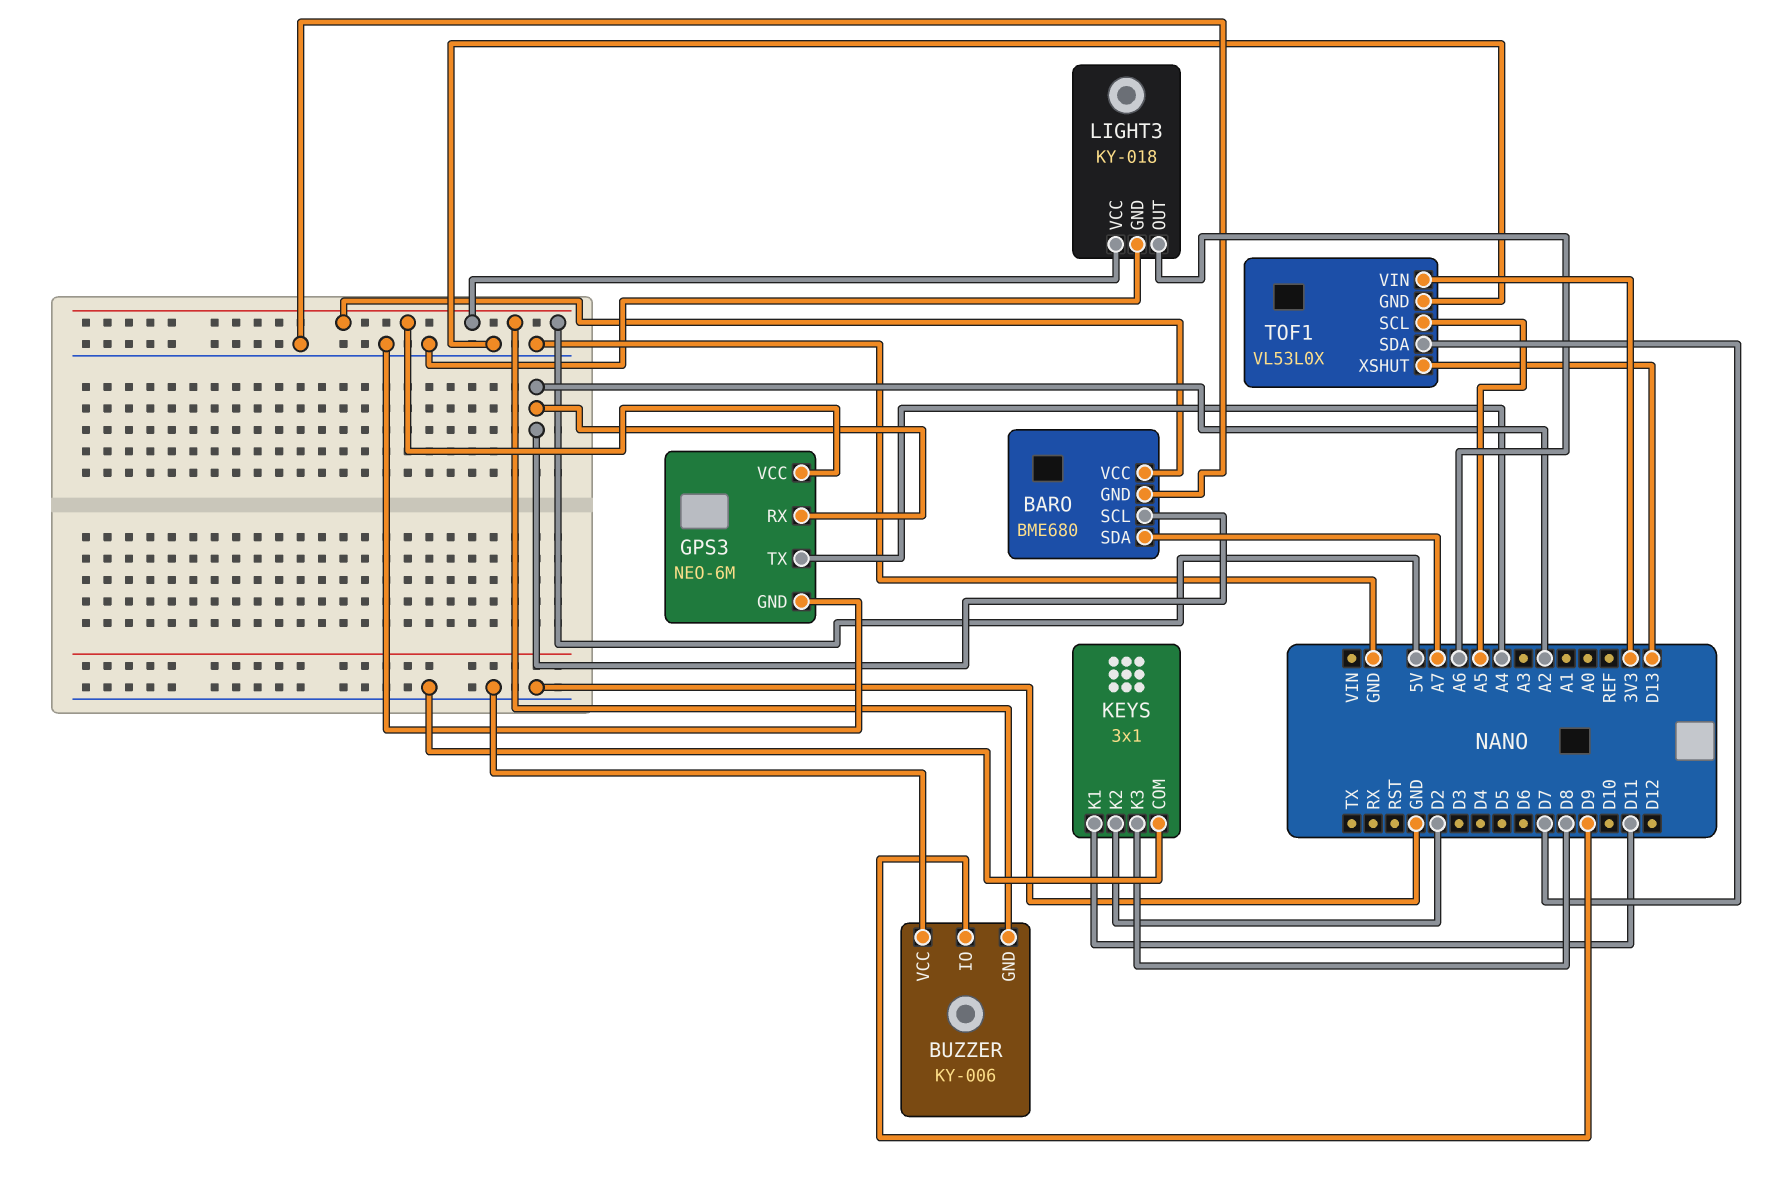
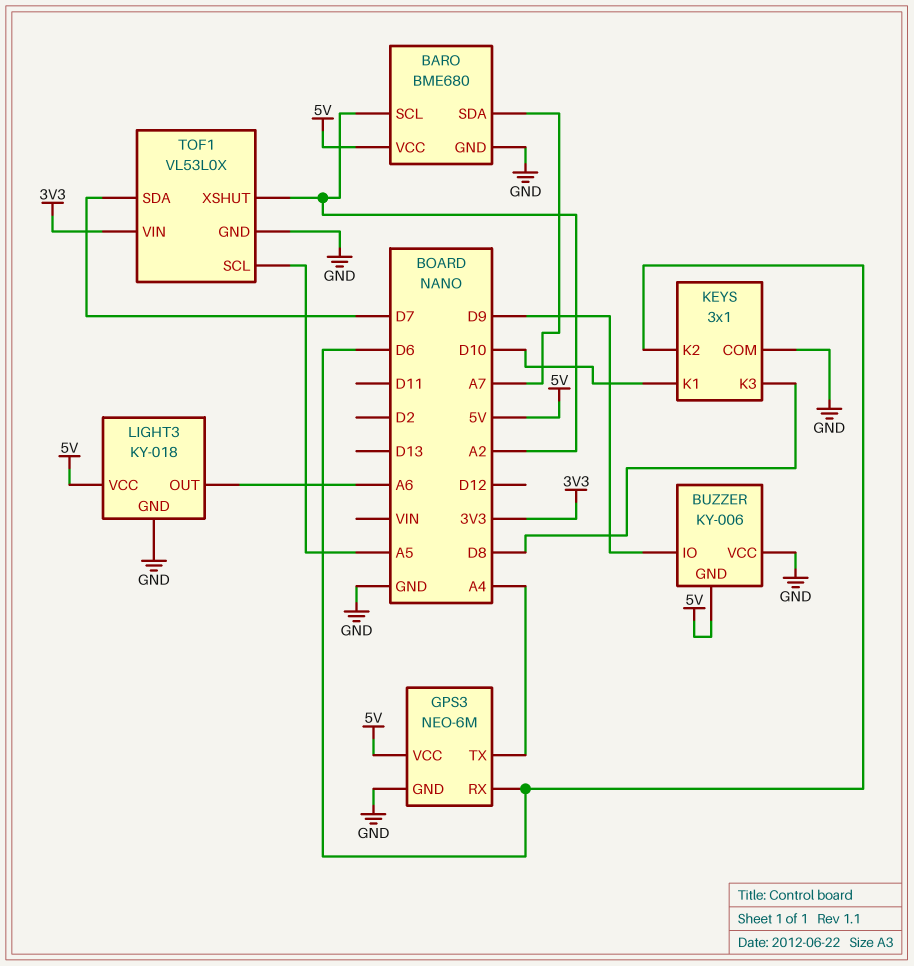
GPS3 pin RX: A2 -> D6
KEYS pin K1: D11 -> D10
KEYS pin K2: D2 -> D6
TOF1 pin XSHUT: D13 -> A2

